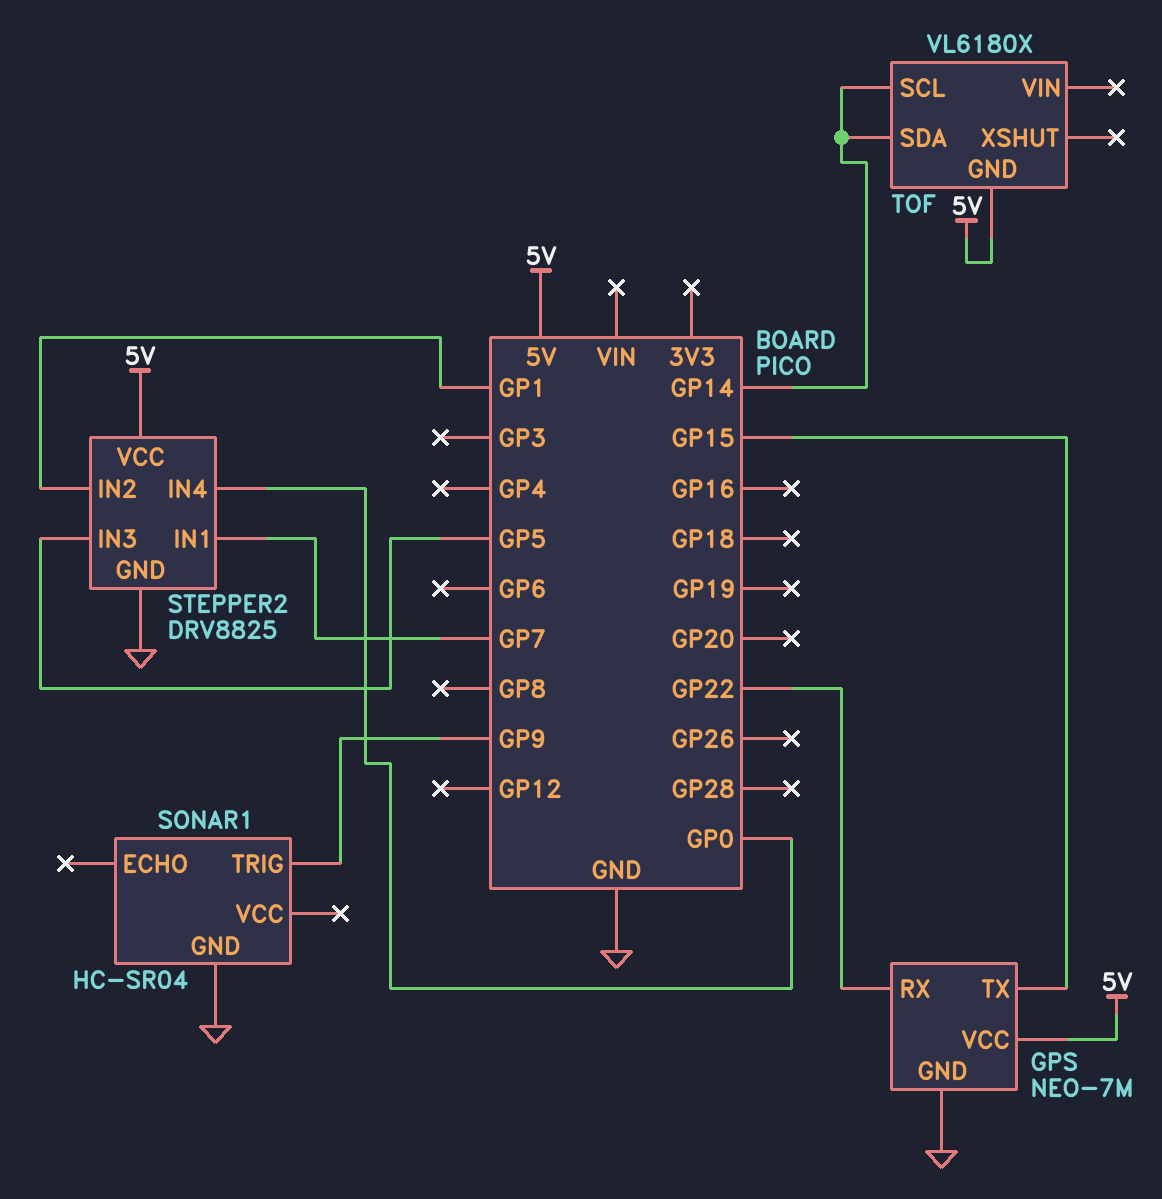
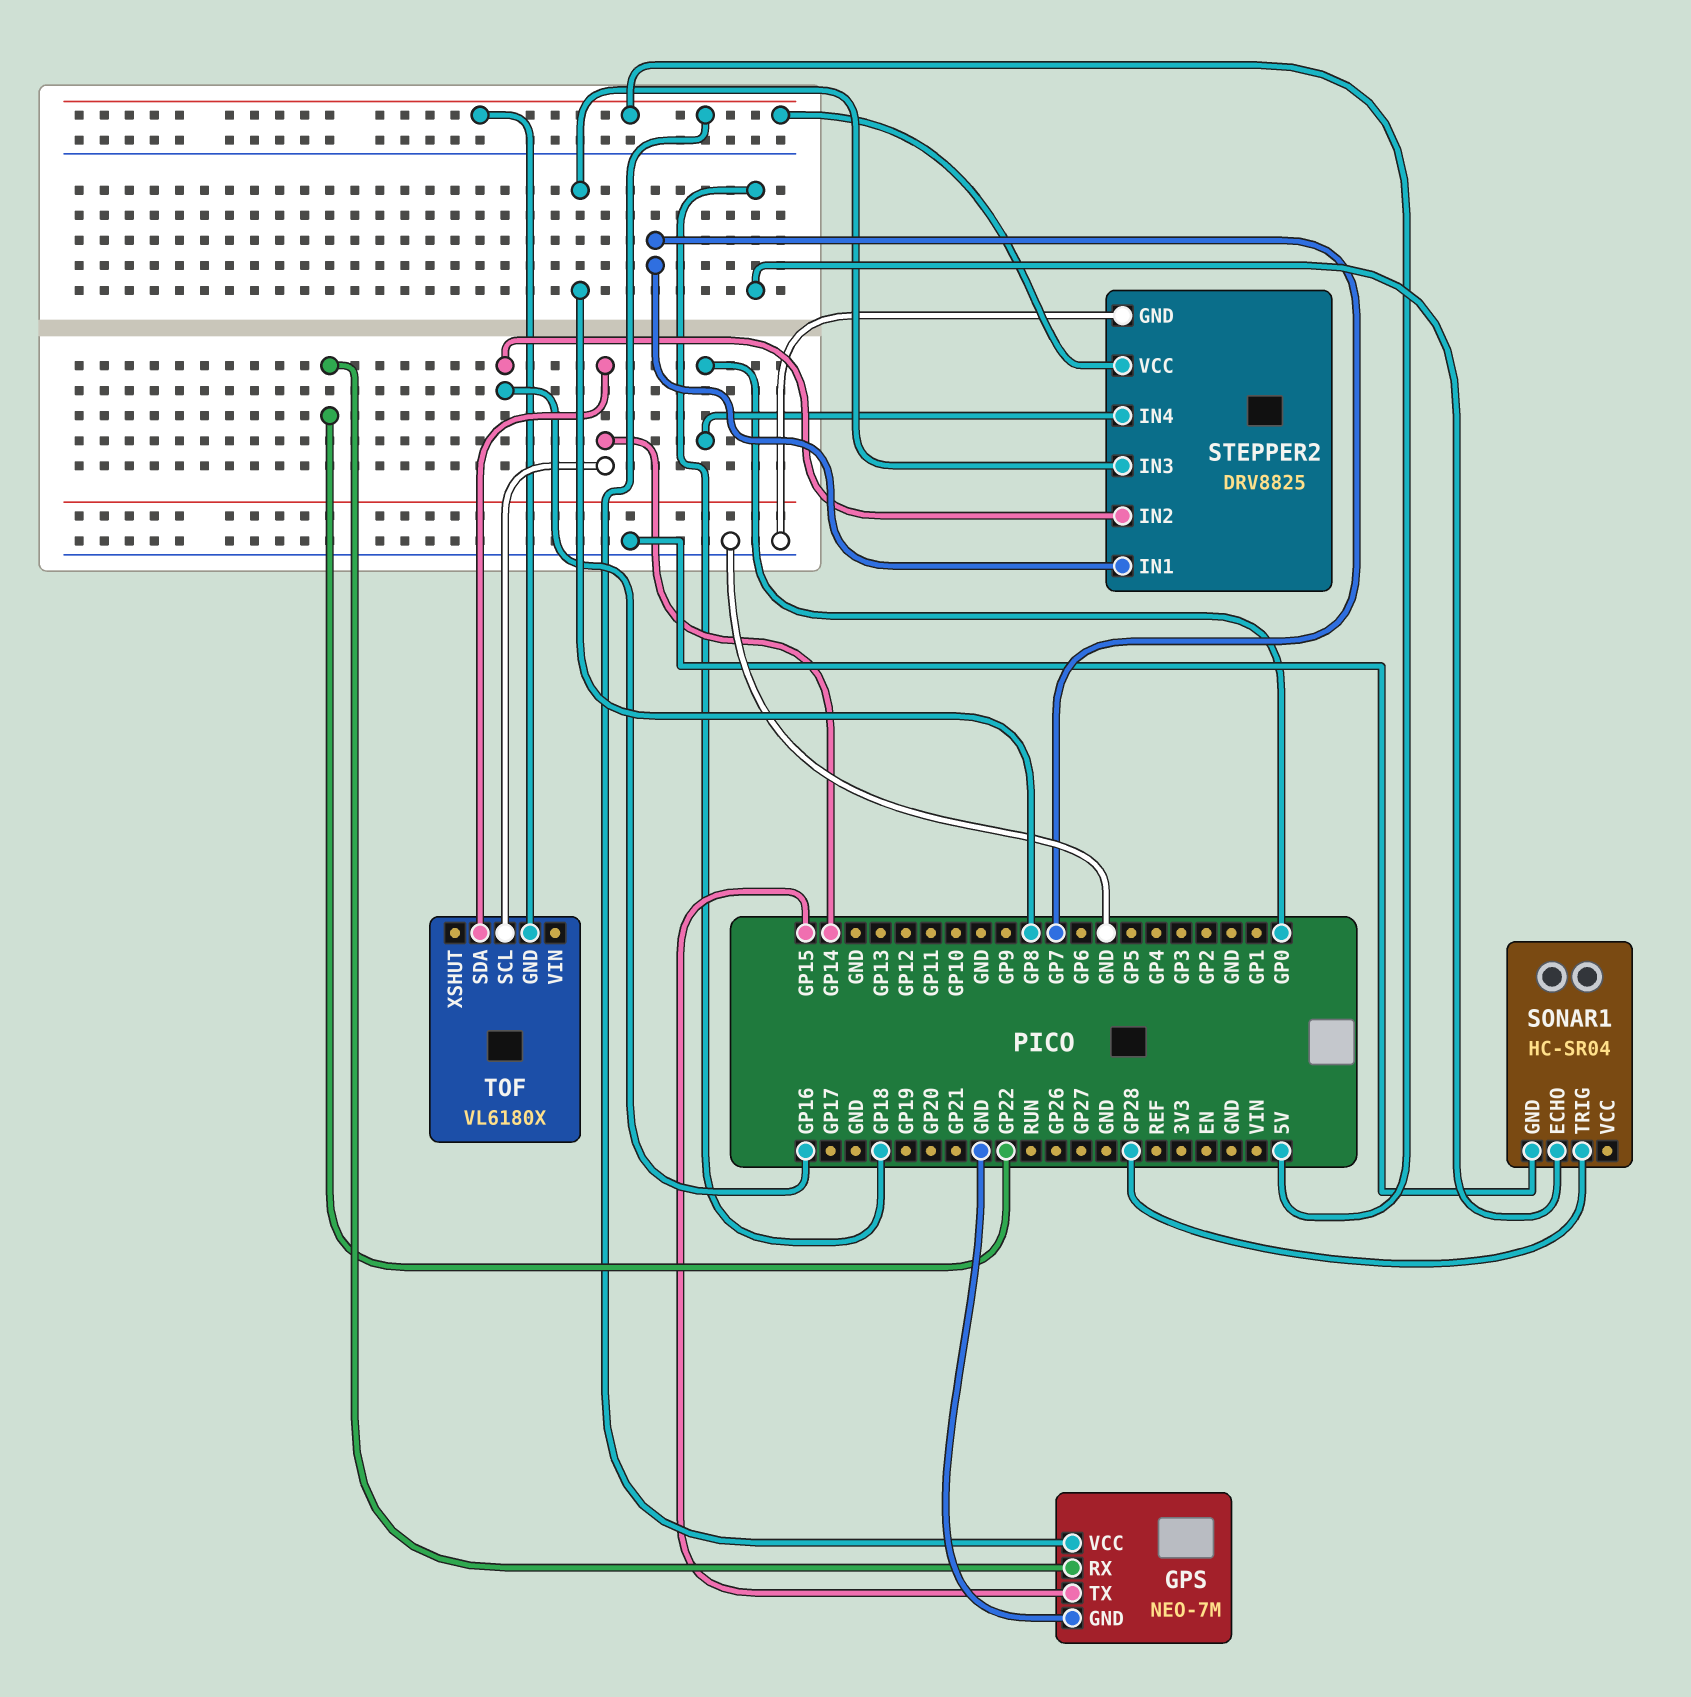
SONAR1 pin ECHO: none -> GP18
SONAR1 pin TRIG: GP9 -> GP28
STEPPER2 pin IN2: GP1 -> GP16
STEPPER2 pin IN3: GP5 -> GP8

